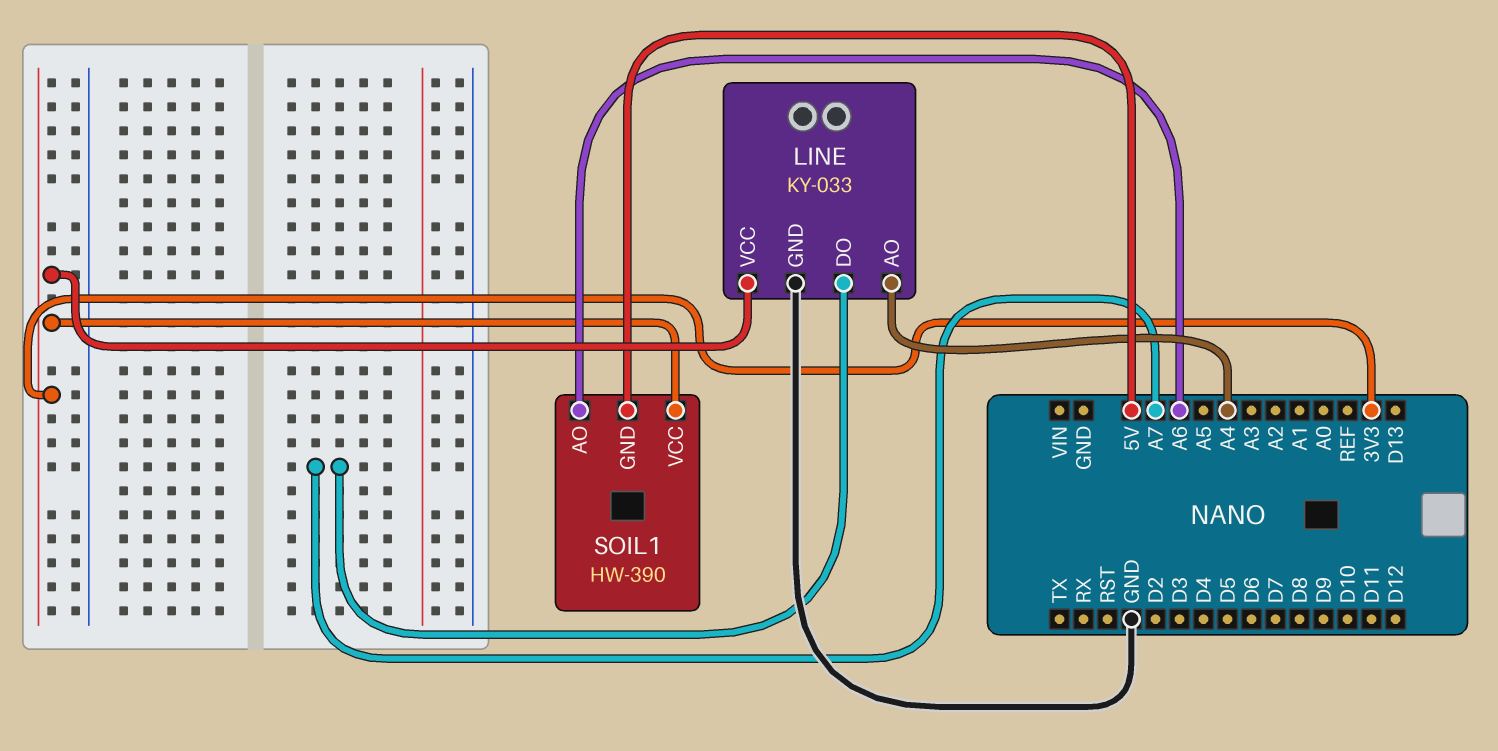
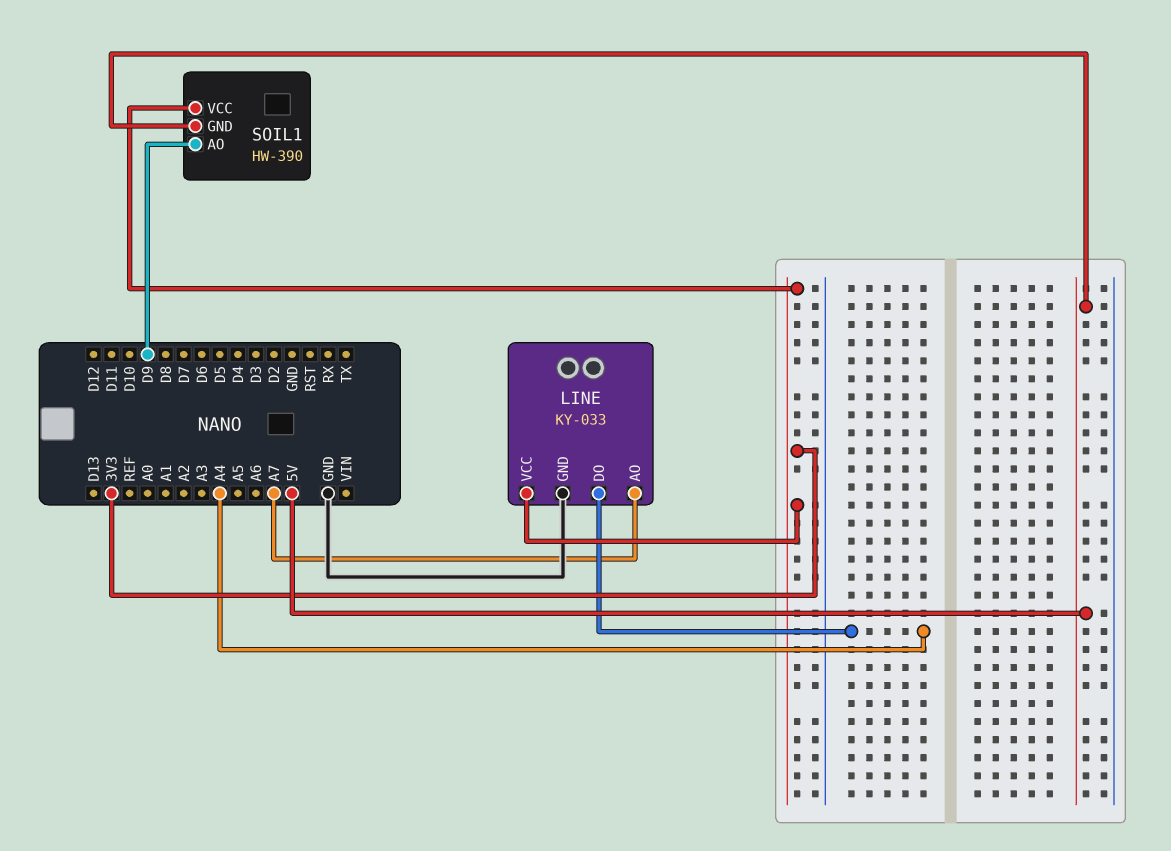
LINE pin AO: A4 -> A7
LINE pin DO: A7 -> A4
SOIL1 pin AO: A6 -> D9

